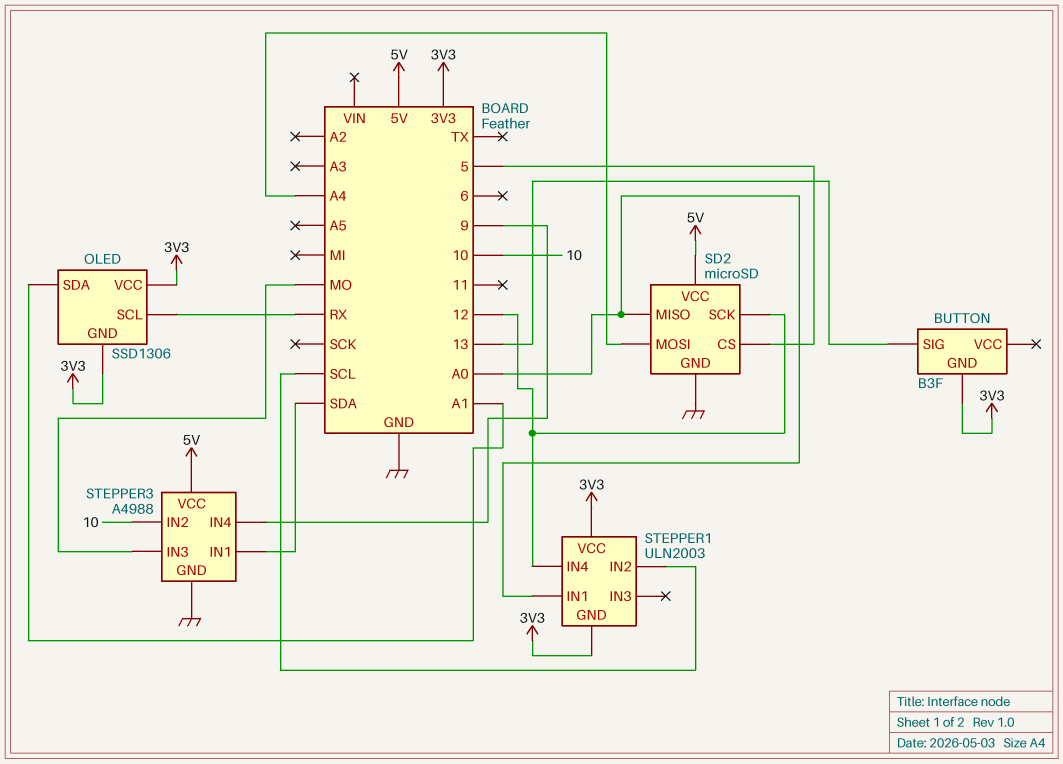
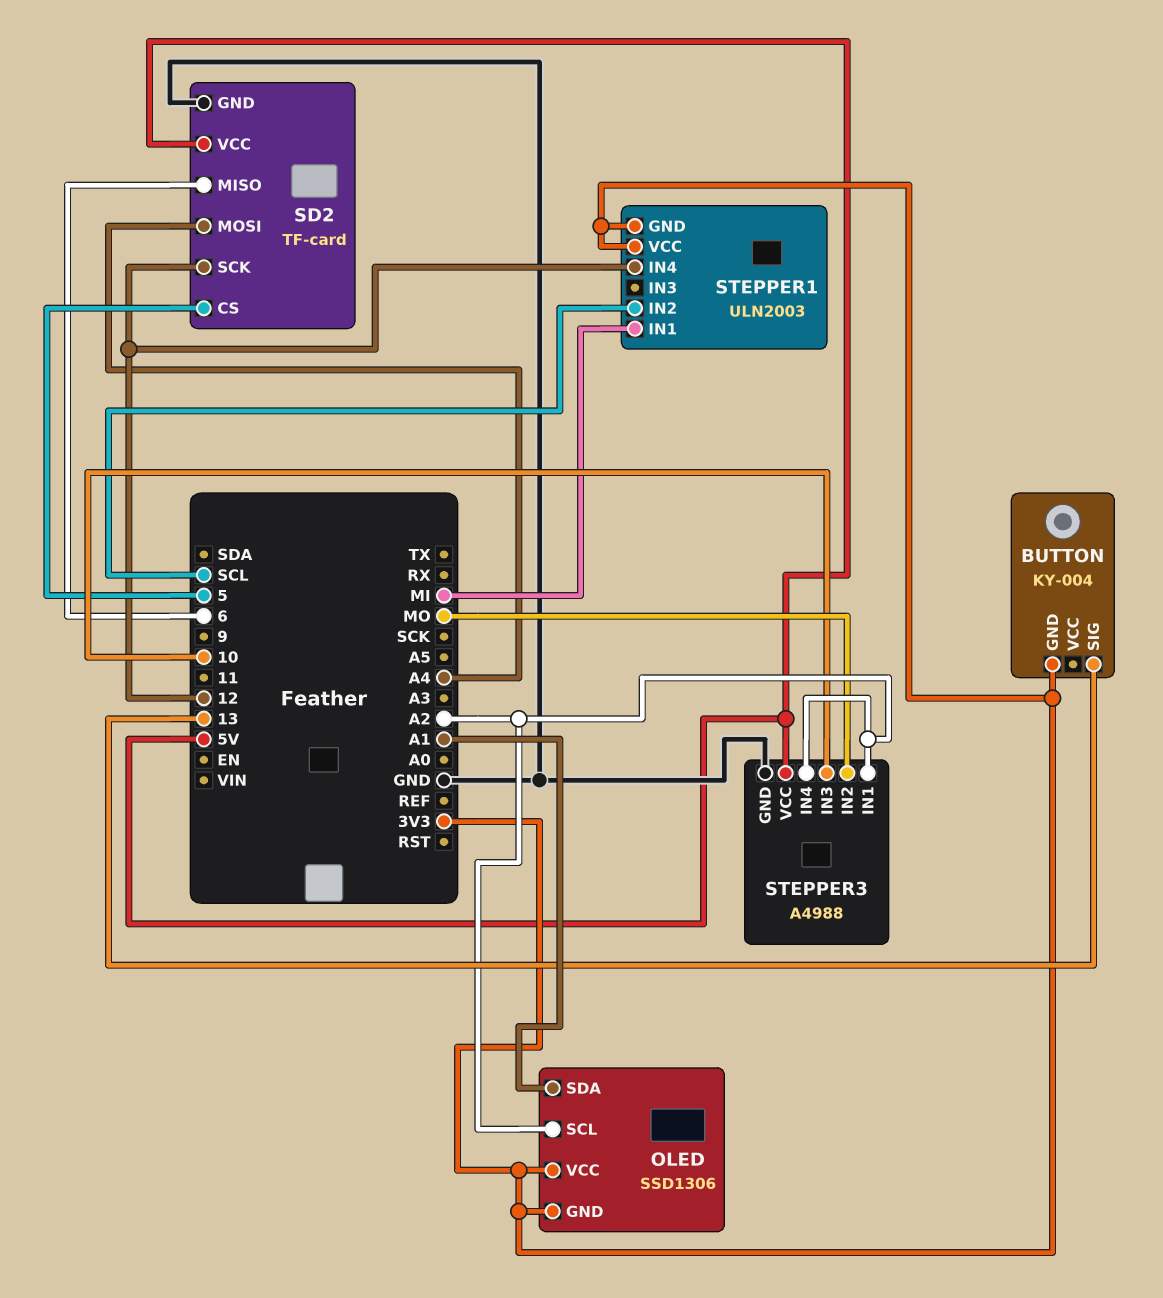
BUTTON: B3F -> KY-004
OLED pin SCL: RX -> A2
SD2: microSD -> TF-card
SD2 pin MISO: A0 -> 6
STEPPER1 pin IN1: A0 -> MI
STEPPER3 pin IN1: SDA -> A2
STEPPER3 pin IN2: 10 -> MO
STEPPER3 pin IN3: MO -> 10
STEPPER3 pin IN4: 9 -> A2

